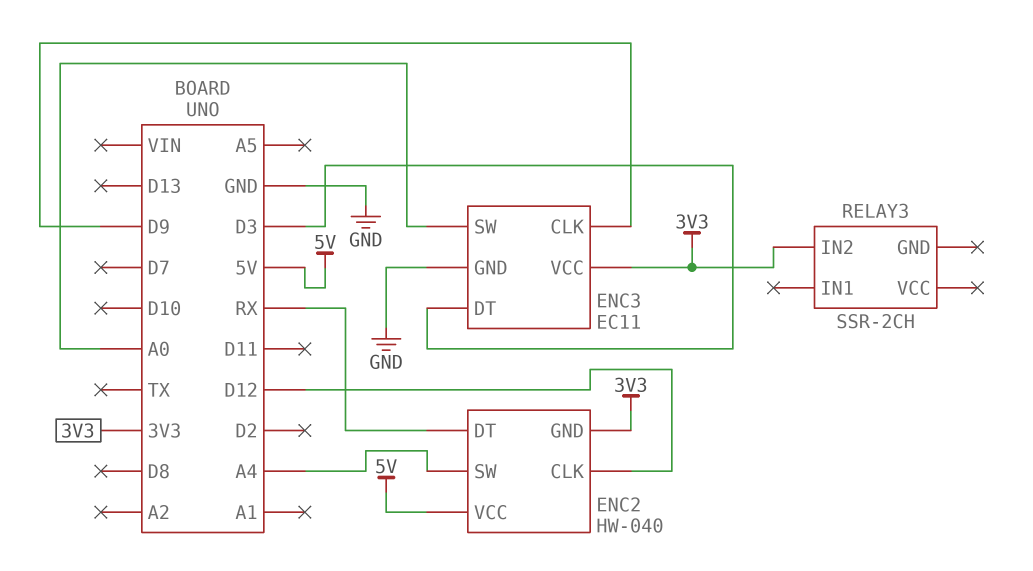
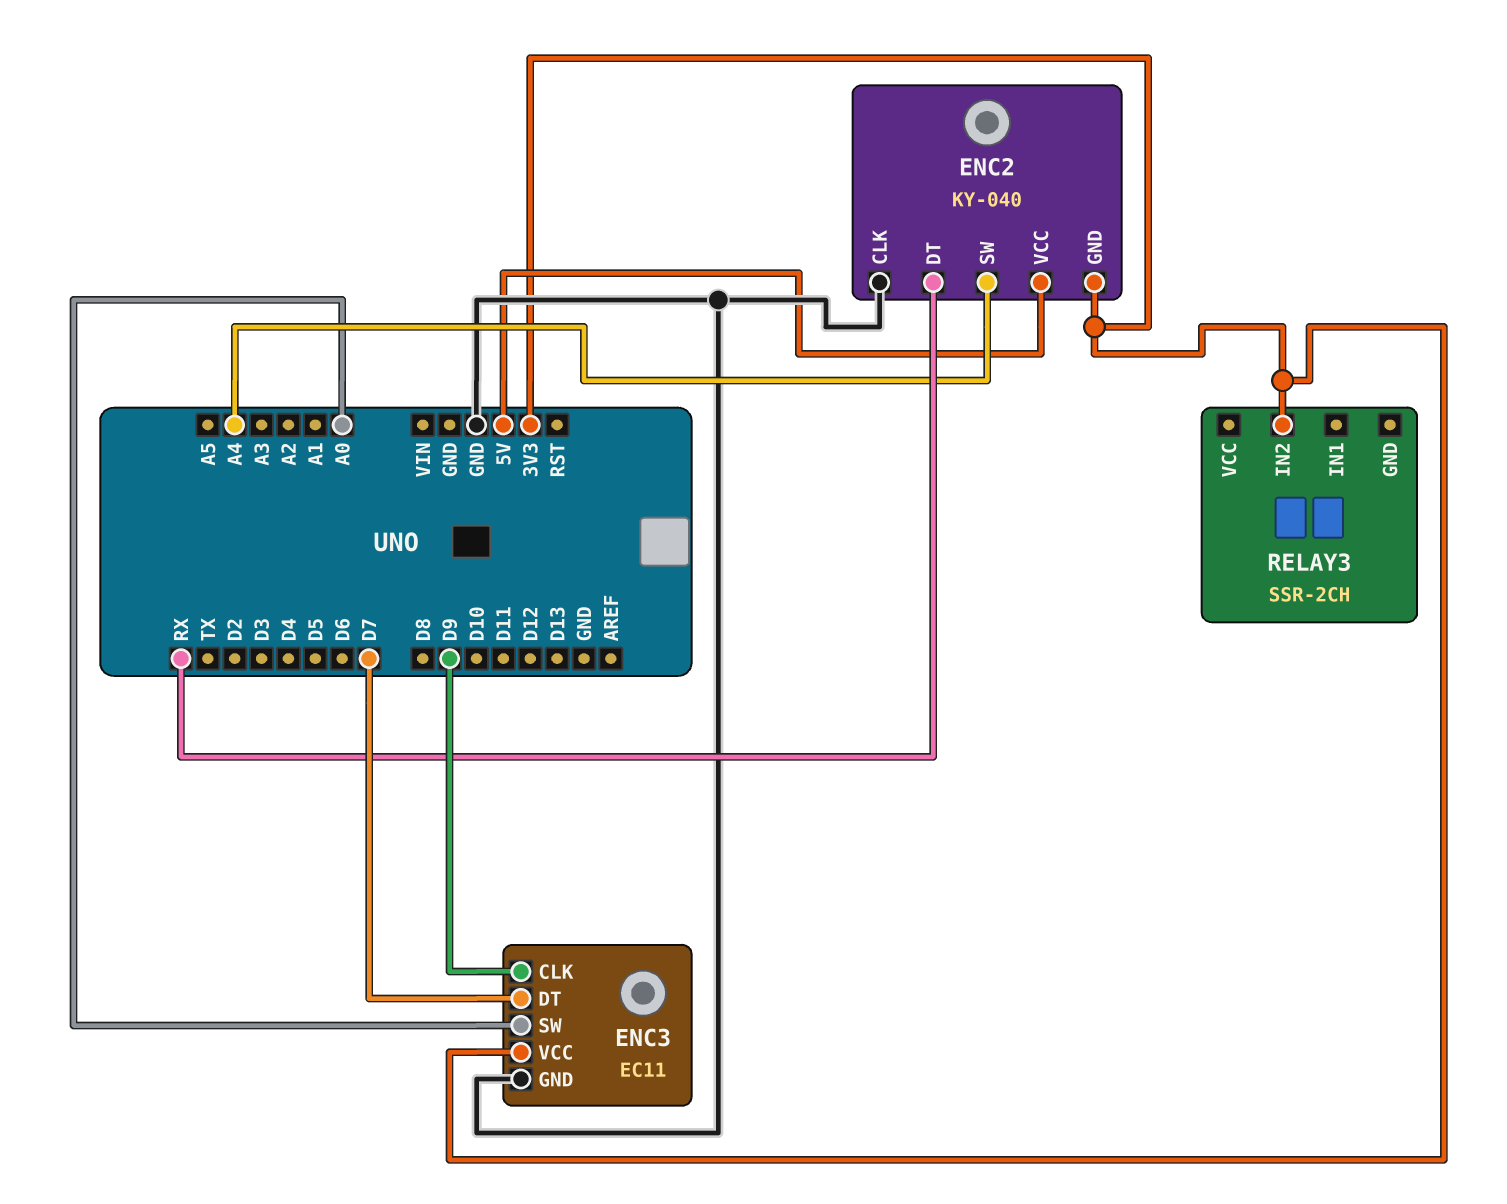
ENC2: HW-040 -> KY-040
ENC2 pin CLK: D12 -> GND
ENC3 pin DT: D3 -> D7

